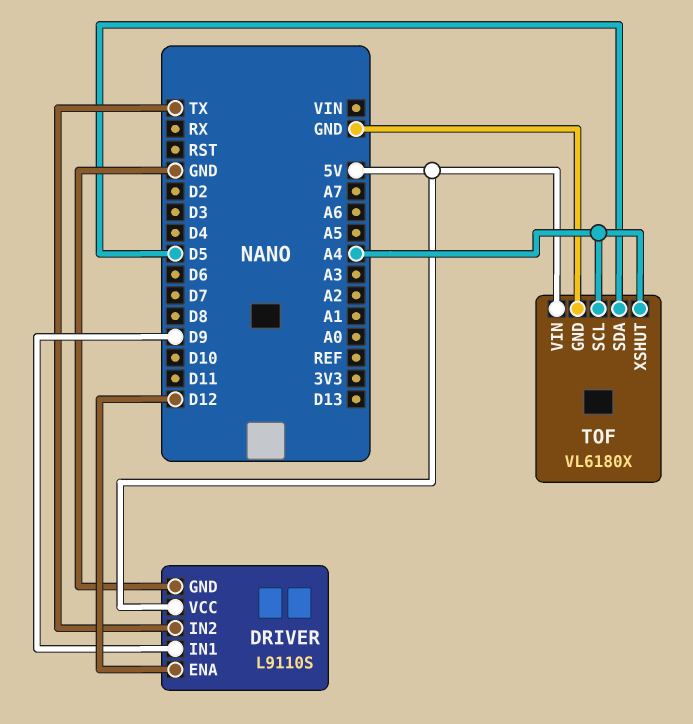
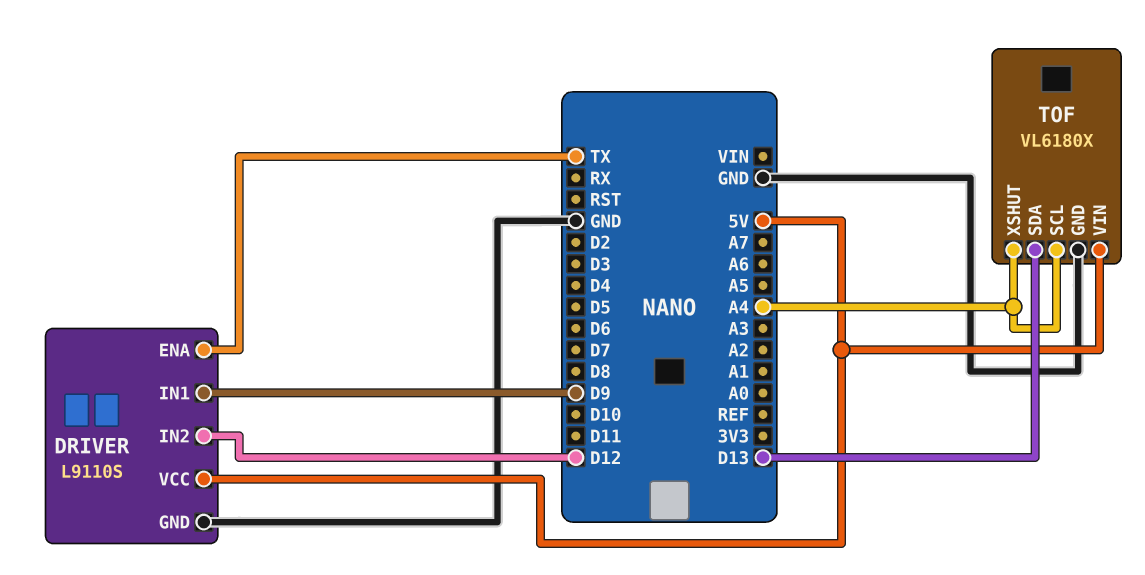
DRIVER pin ENA: D12 -> TX
DRIVER pin IN2: TX -> D12
TOF pin SDA: D5 -> D13

